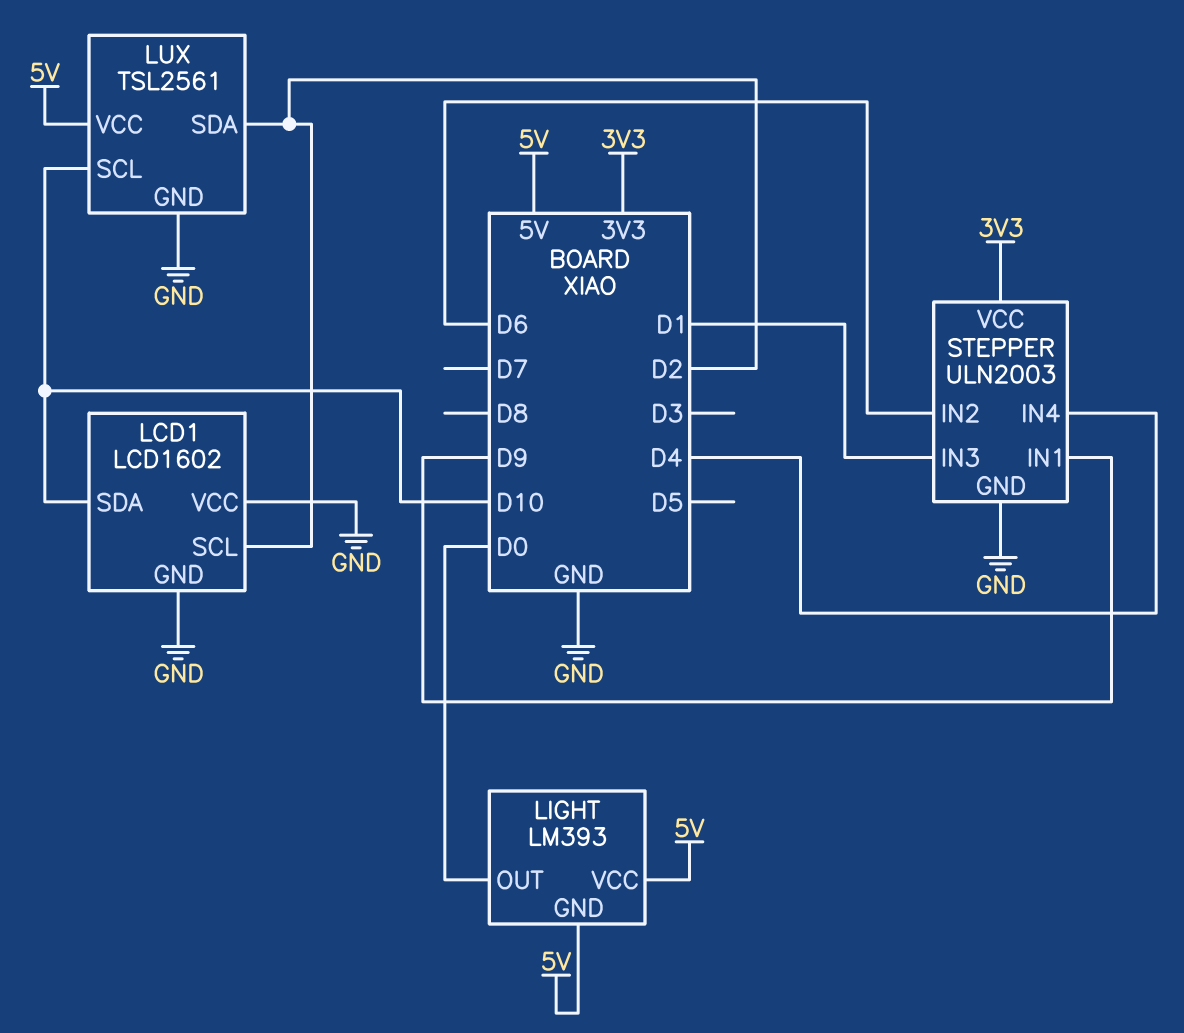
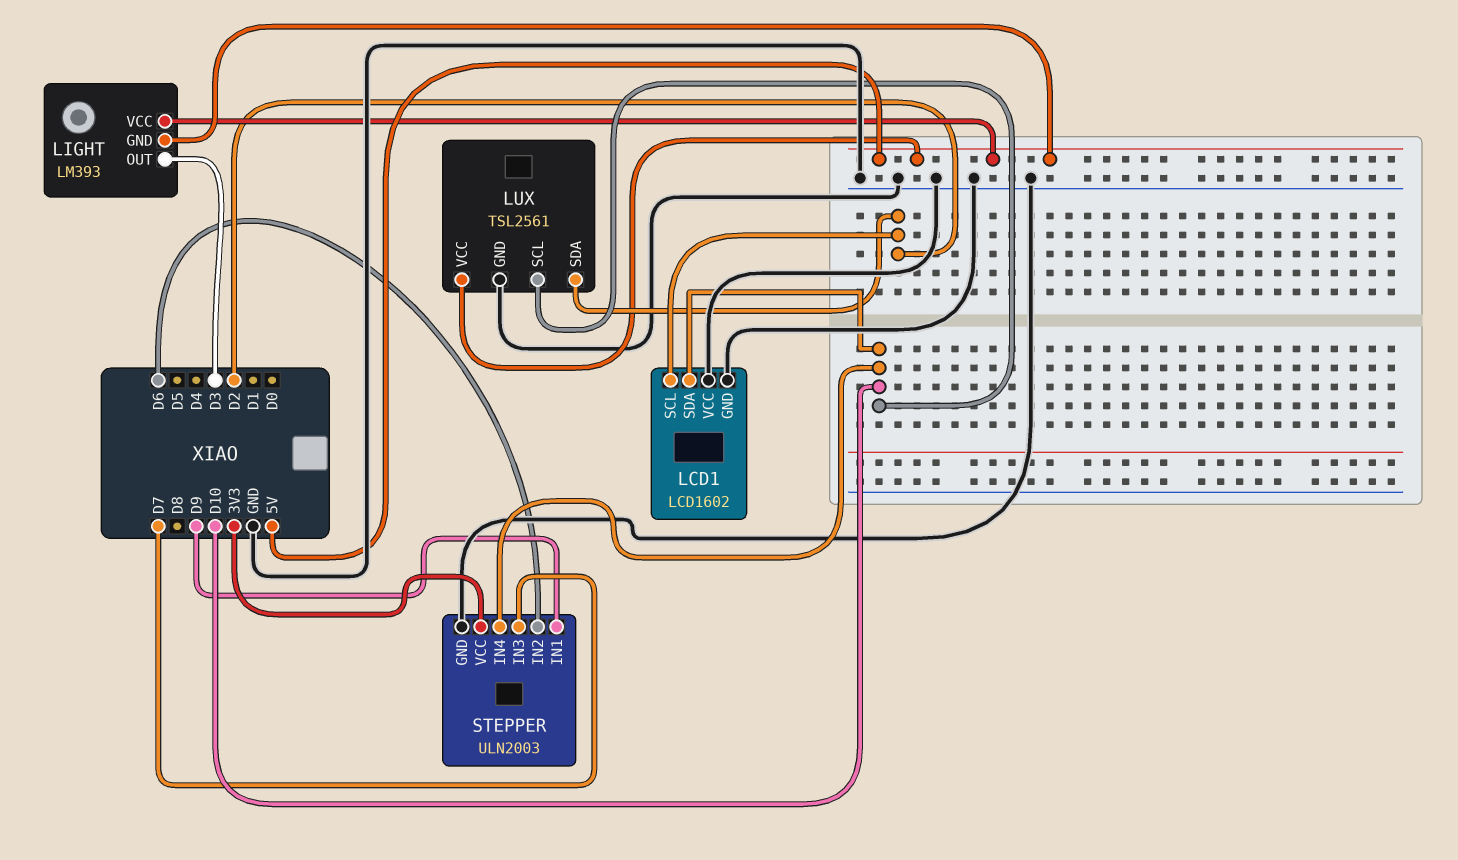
LIGHT pin OUT: D0 -> D3
STEPPER pin IN3: D1 -> D7
STEPPER pin IN4: D4 -> D10

